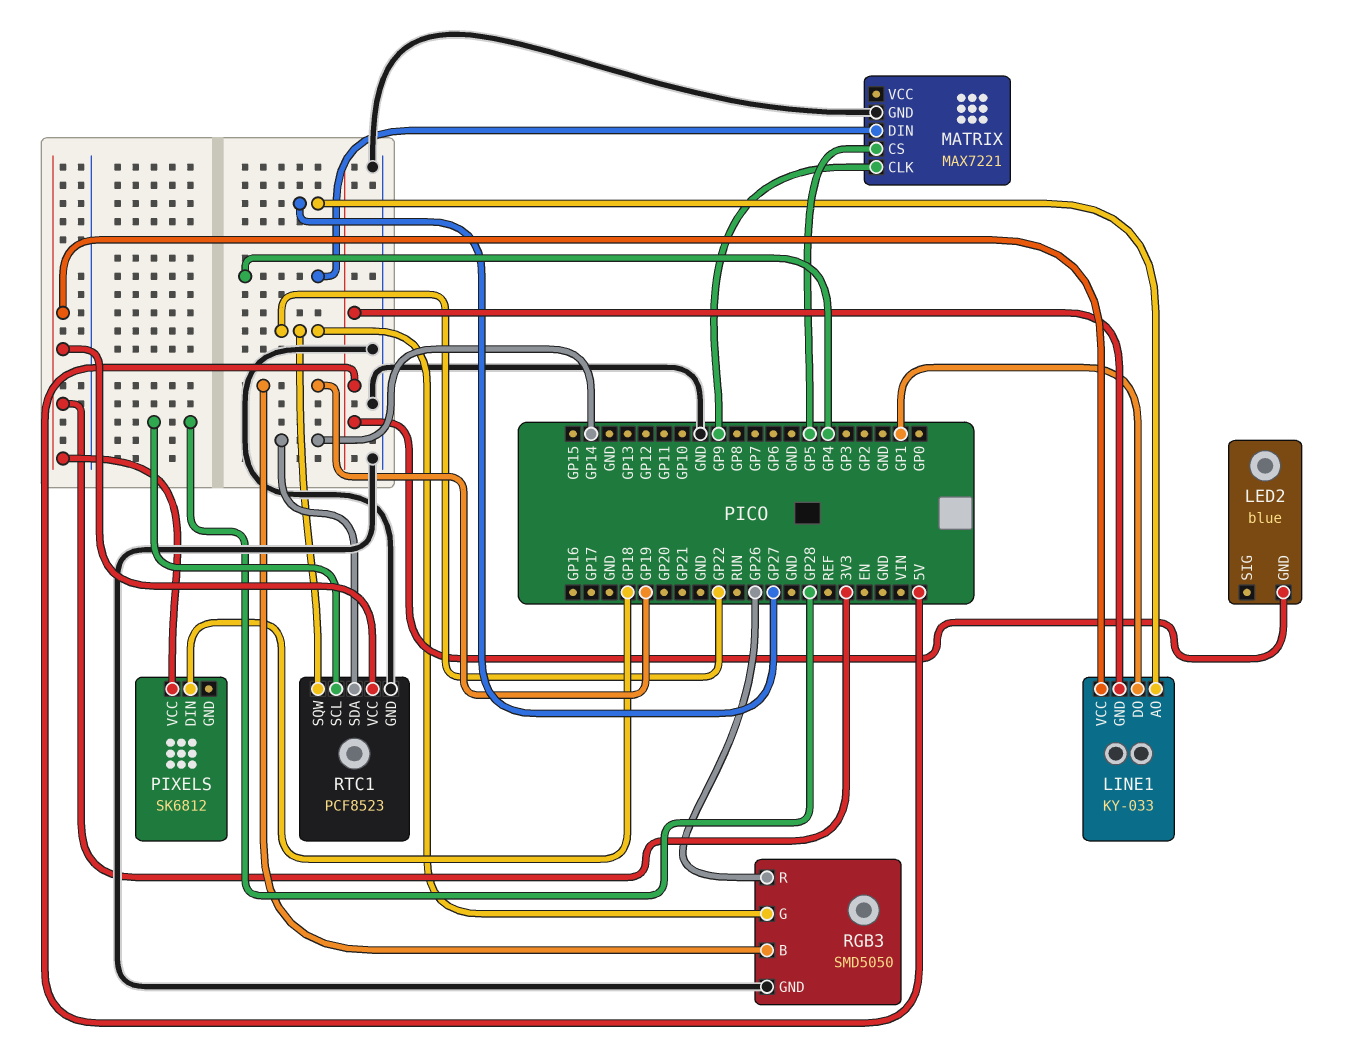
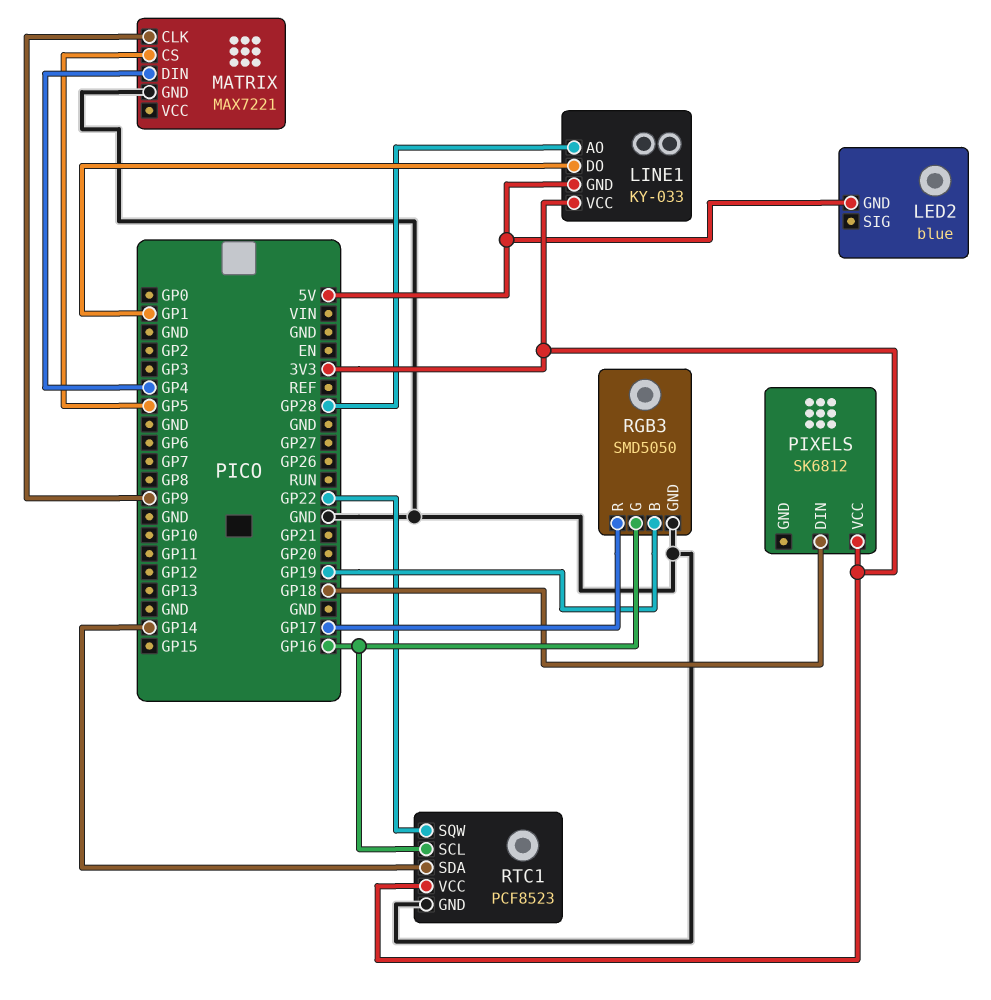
LINE1 pin AO: GP27 -> GP28
RGB3 pin G: GP22 -> GP16
RGB3 pin R: GP26 -> GP17
RTC1 pin SCL: GP28 -> GP16

